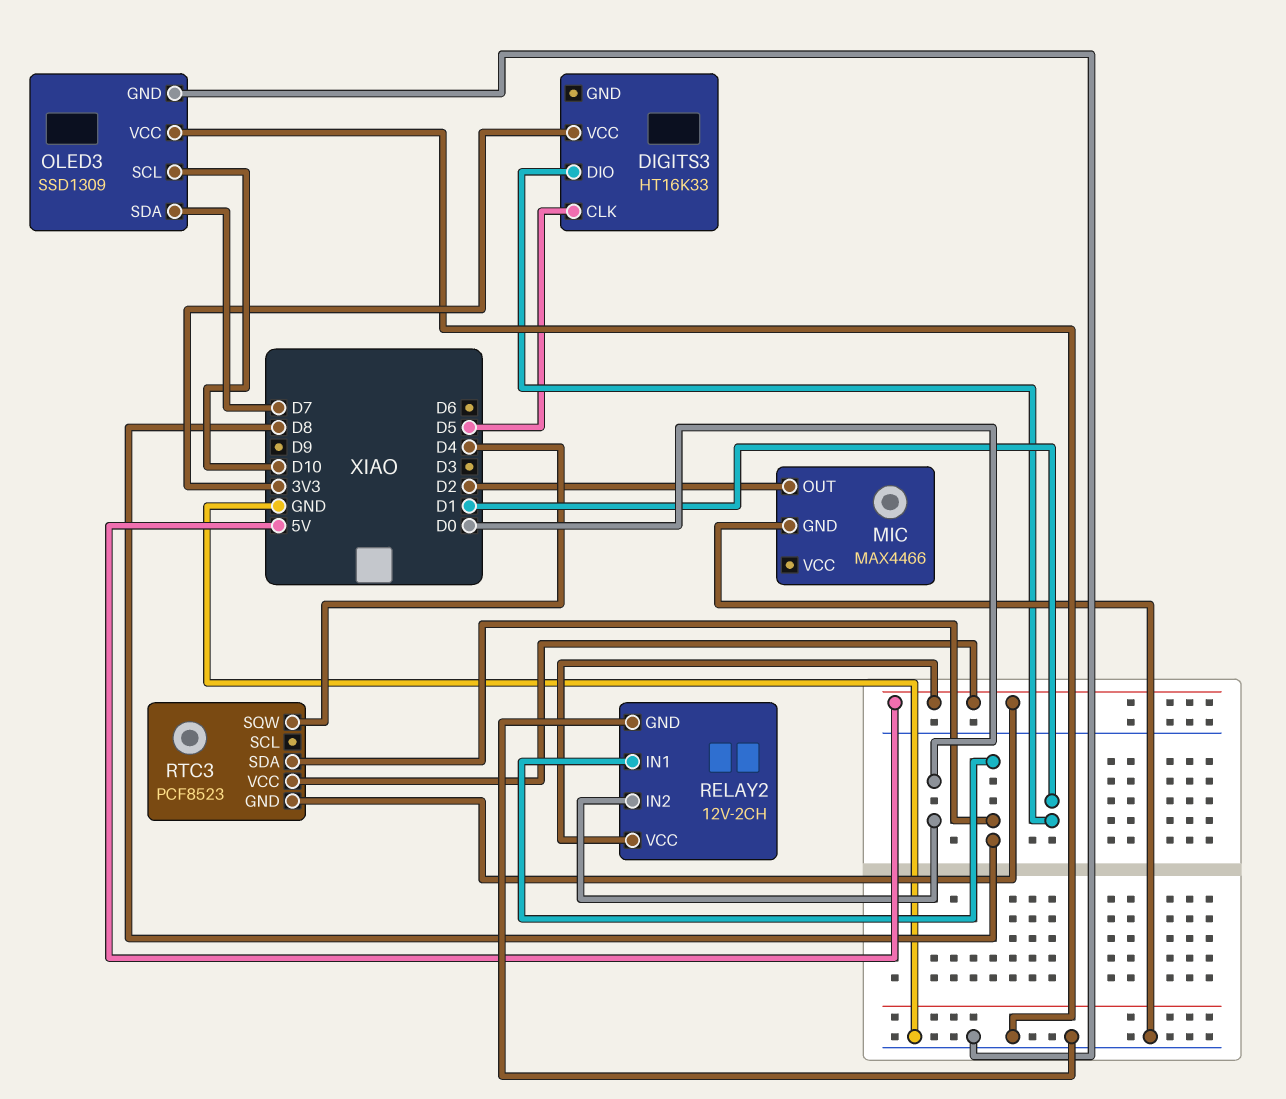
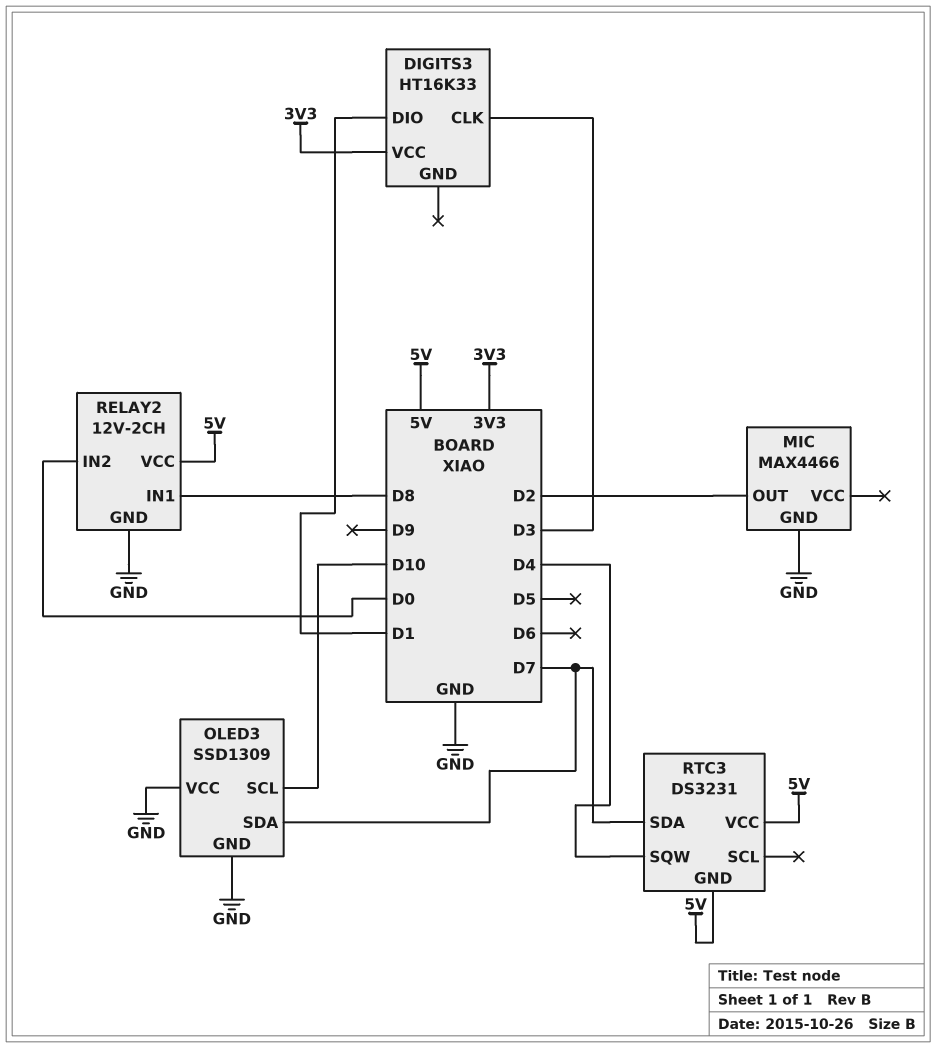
DIGITS3 pin CLK: D5 -> D3
RTC3: PCF8523 -> DS3231
RTC3 pin SDA: D8 -> D7

